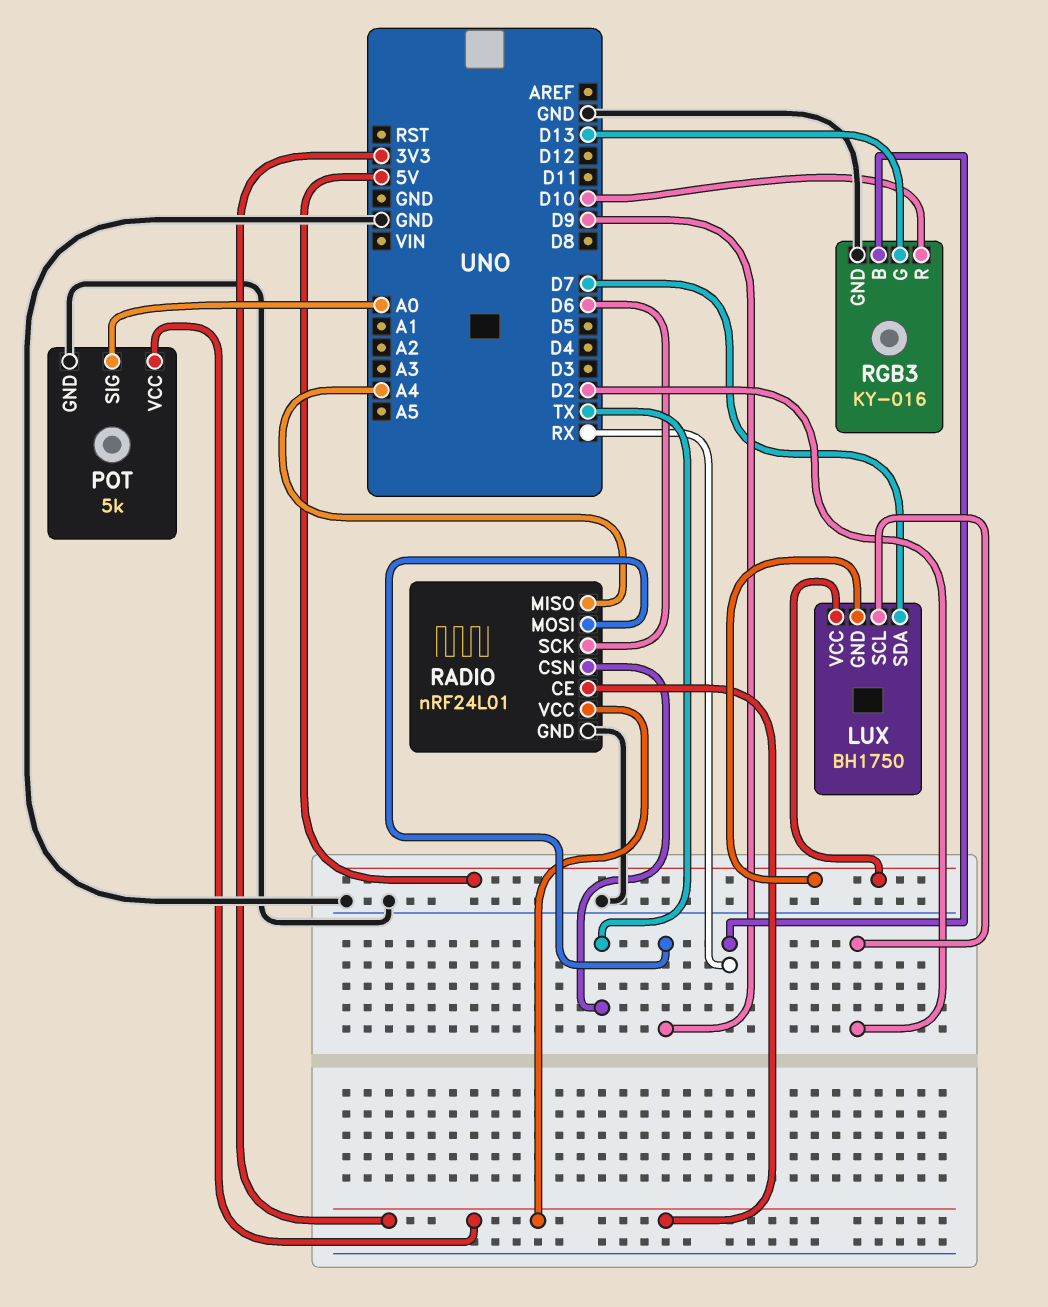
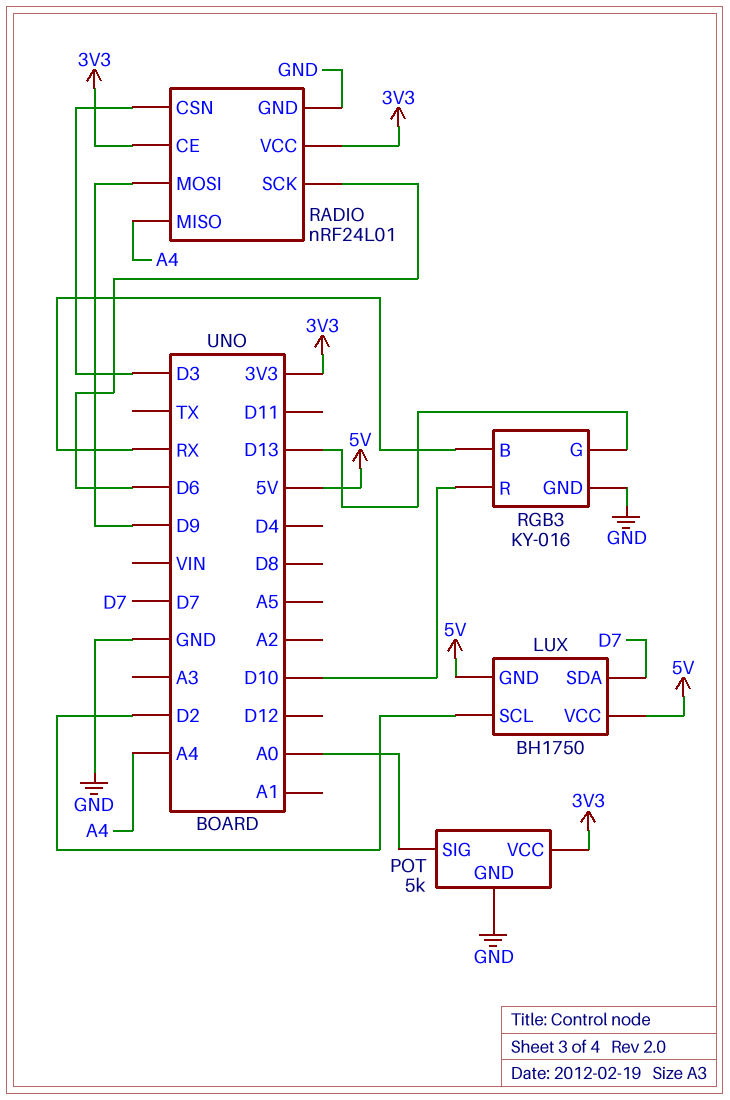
RADIO pin CSN: TX -> D3

